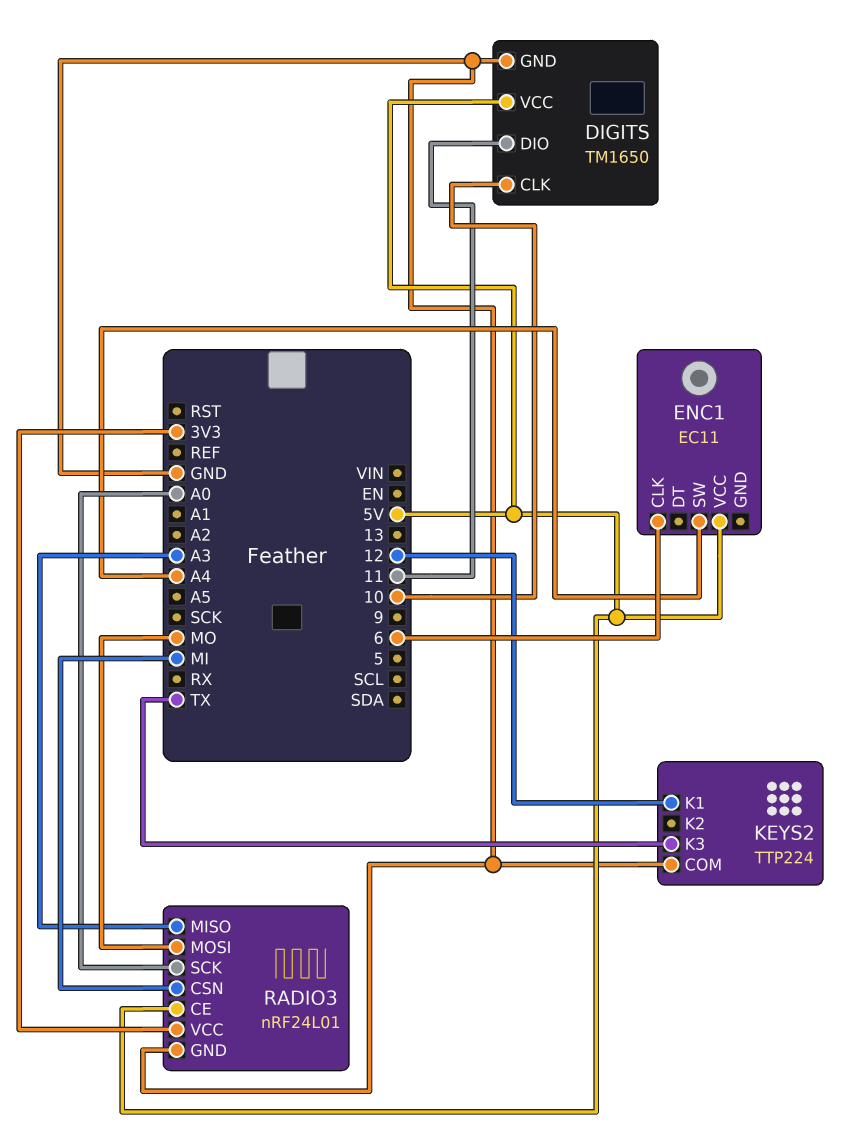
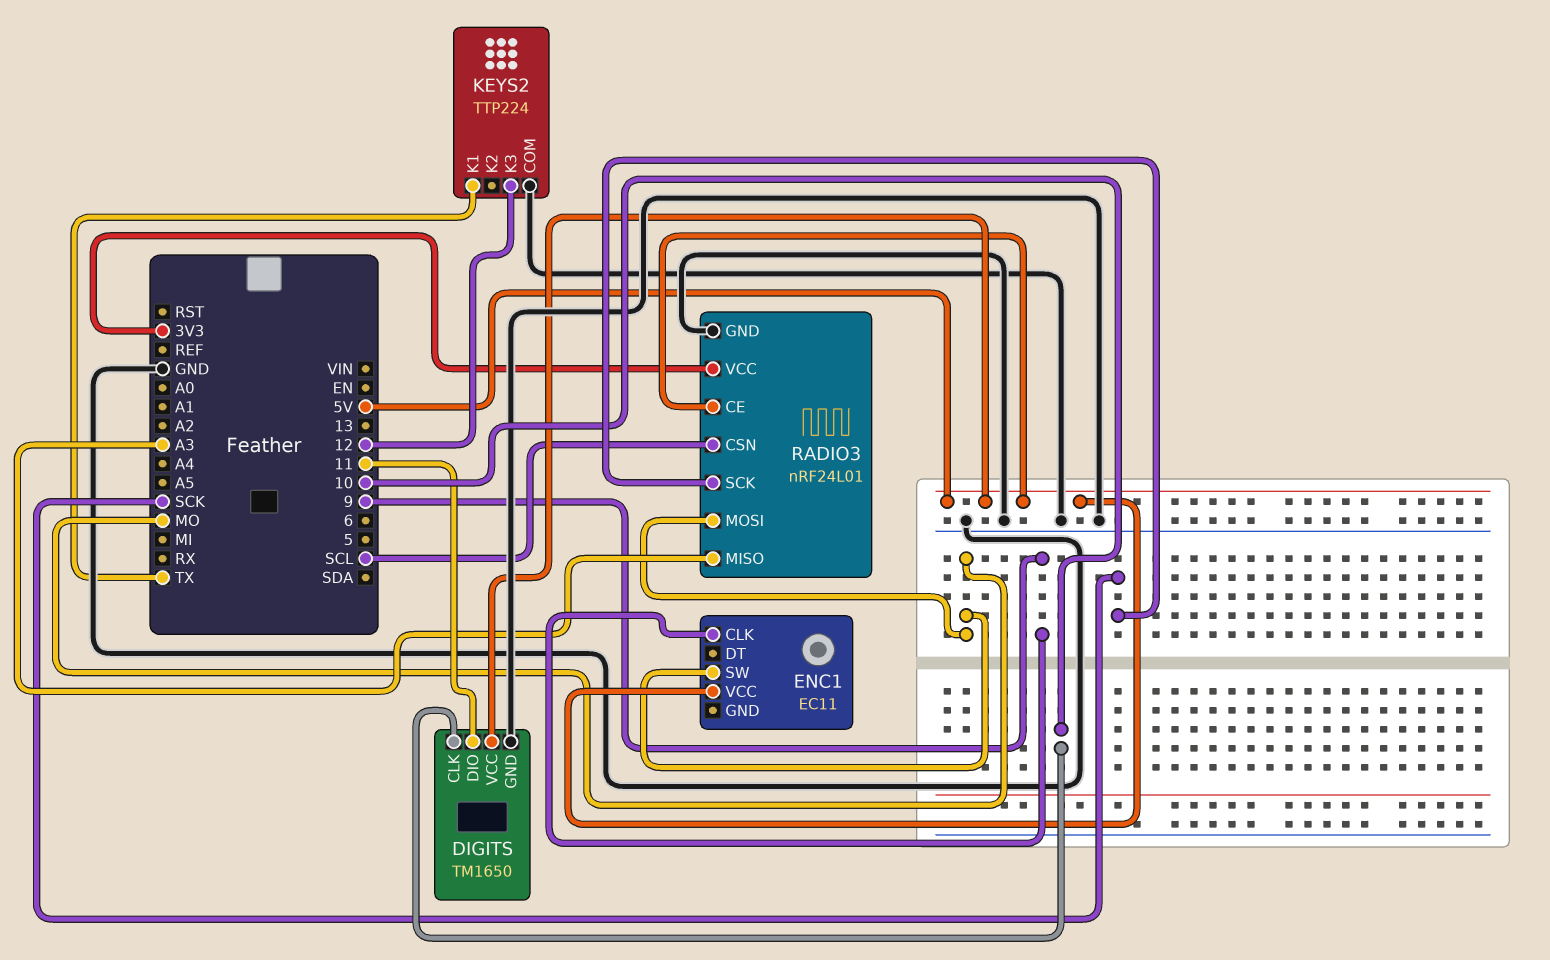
ENC1 pin CLK: 6 -> 9
ENC1 pin SW: A4 -> MO
KEYS2 pin K1: 12 -> TX
KEYS2 pin K3: TX -> 12
RADIO3 pin CSN: MI -> SCL
RADIO3 pin SCK: A0 -> SCK

